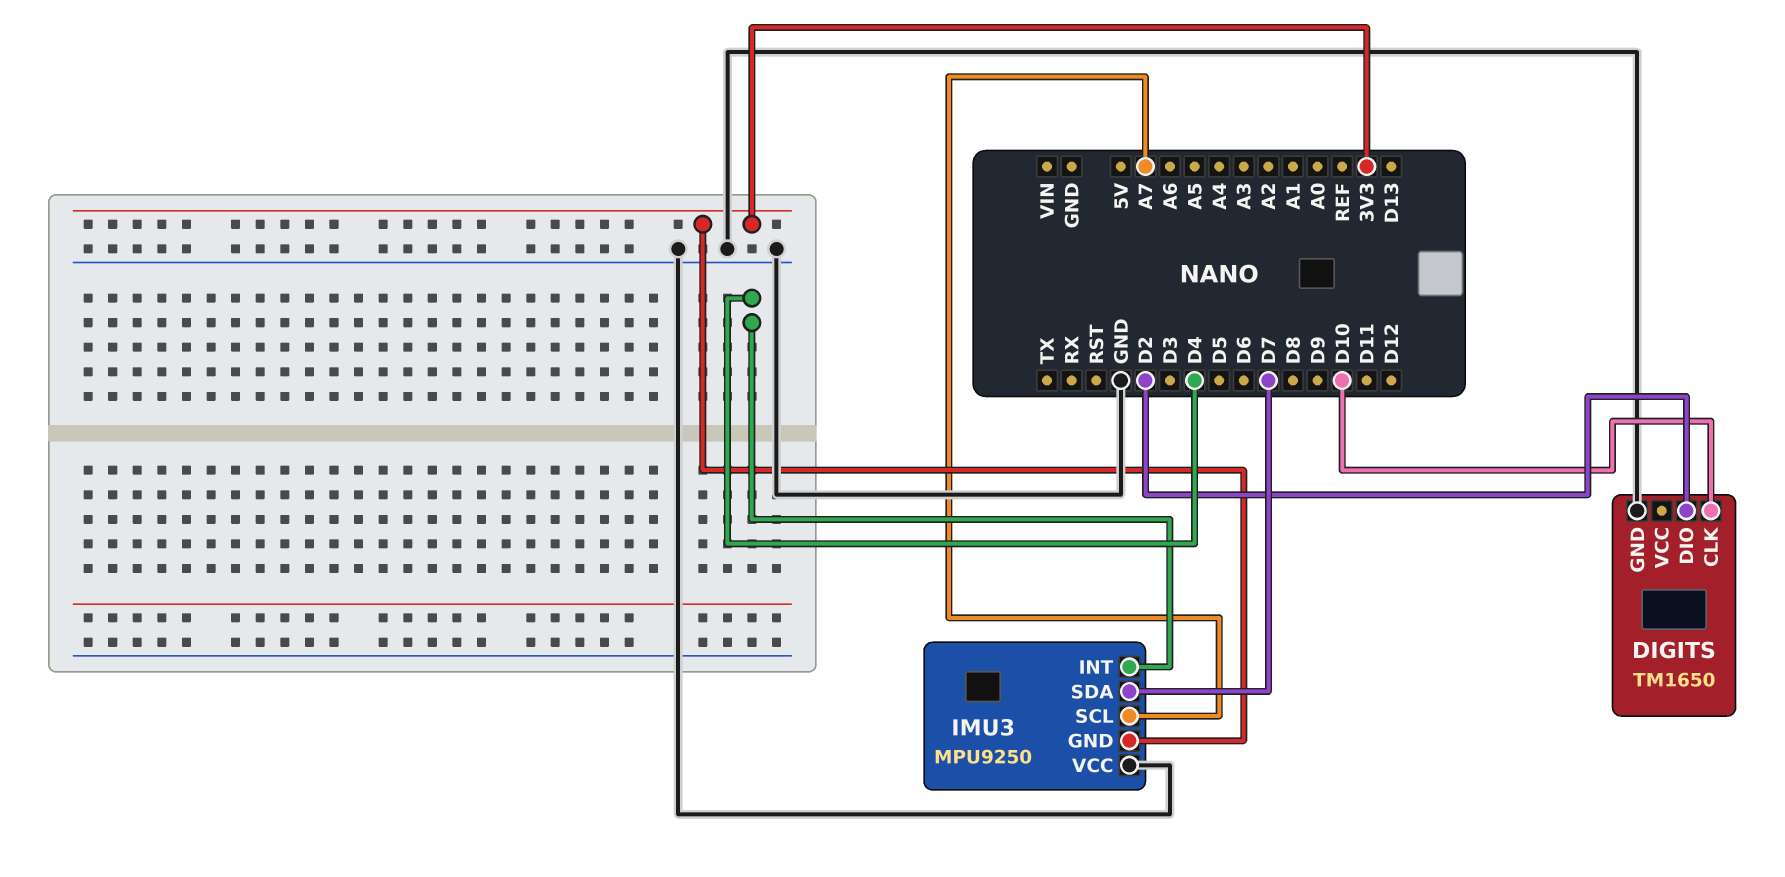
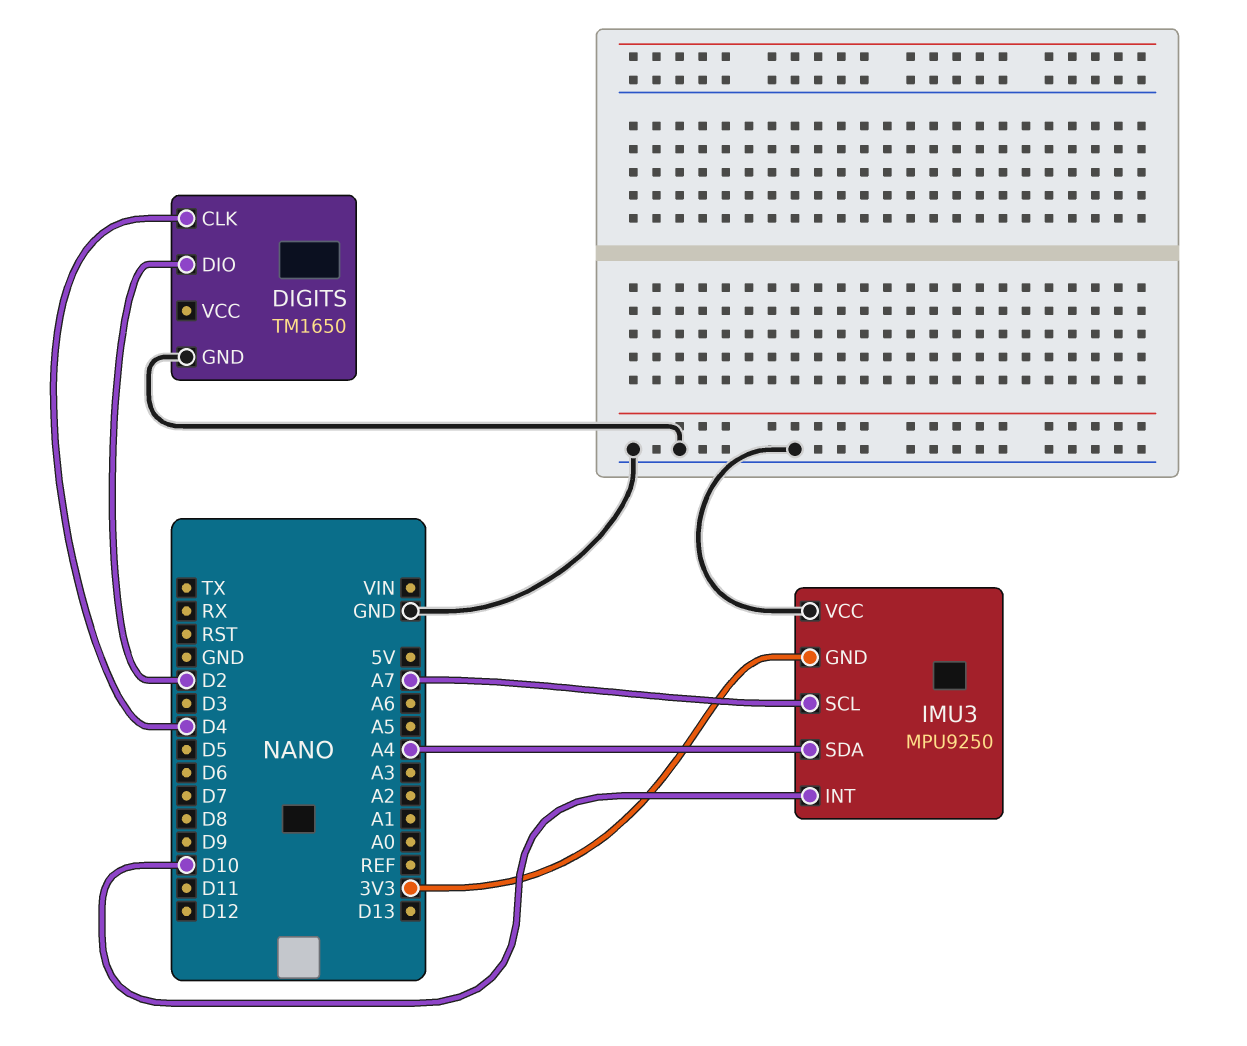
DIGITS pin CLK: D10 -> D4
IMU3 pin INT: D4 -> D10
IMU3 pin SDA: D7 -> A4

